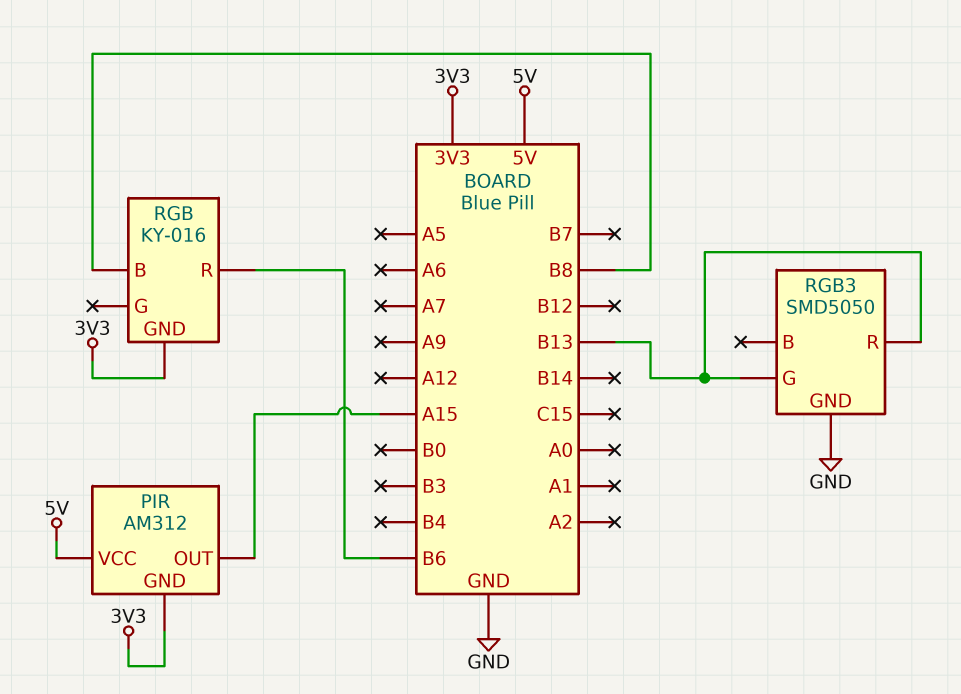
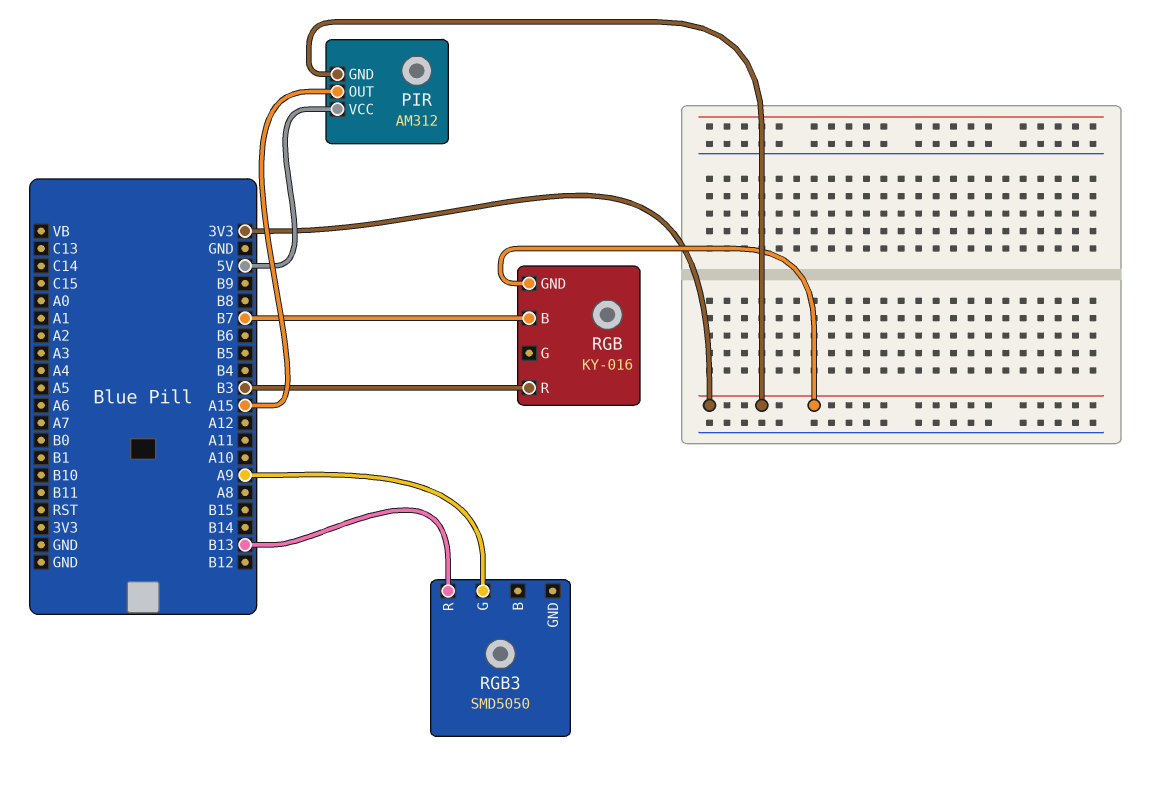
RGB pin B: B8 -> B7
RGB pin R: B6 -> B3
RGB3 pin G: B13 -> A9
RGB3 pin GND: GND -> none

